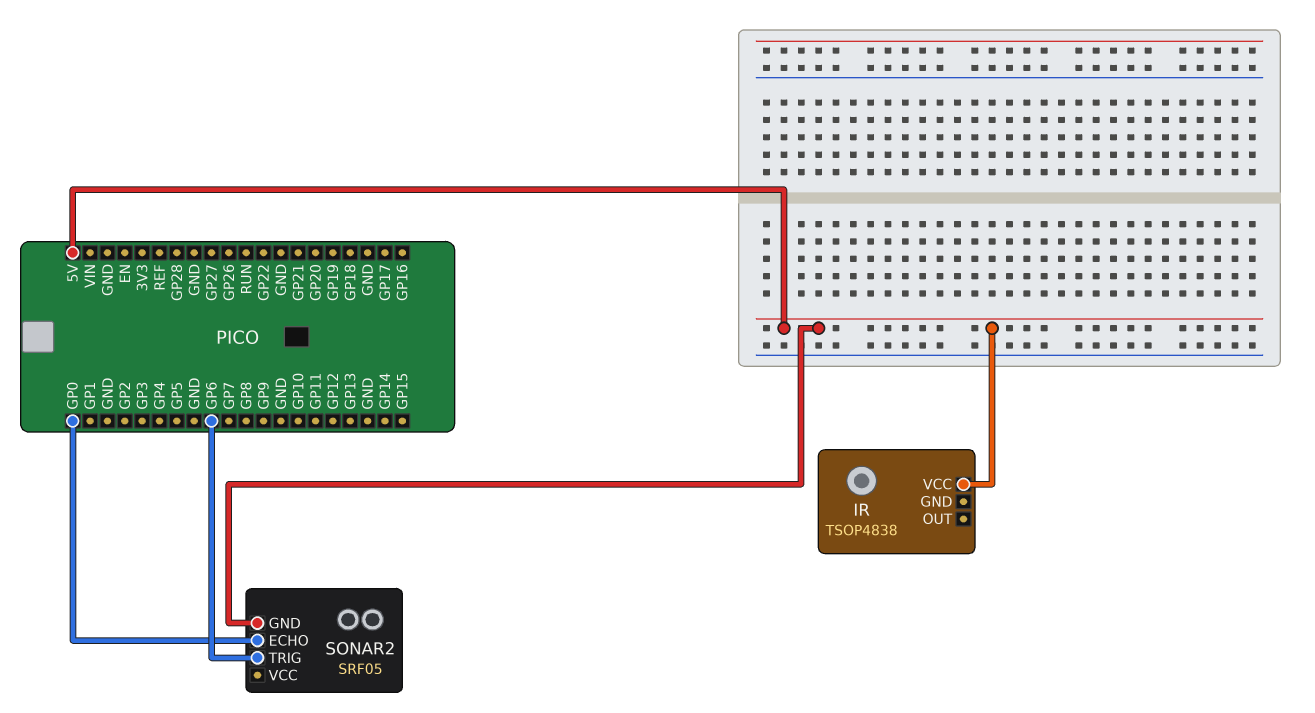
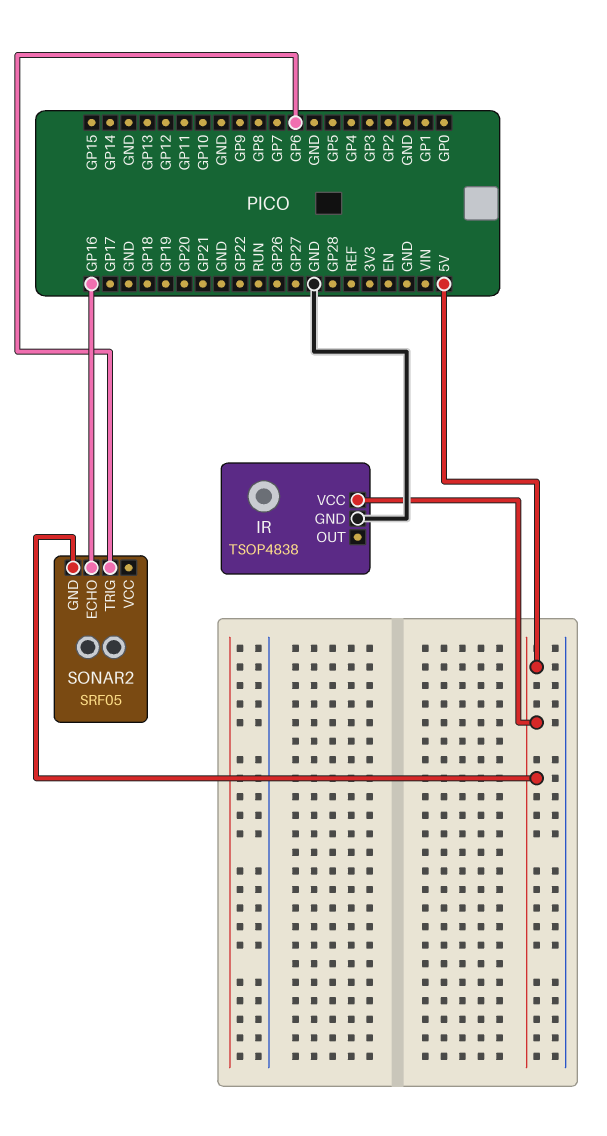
IR pin GND: none -> GND
SONAR2 pin ECHO: GP0 -> GP16

